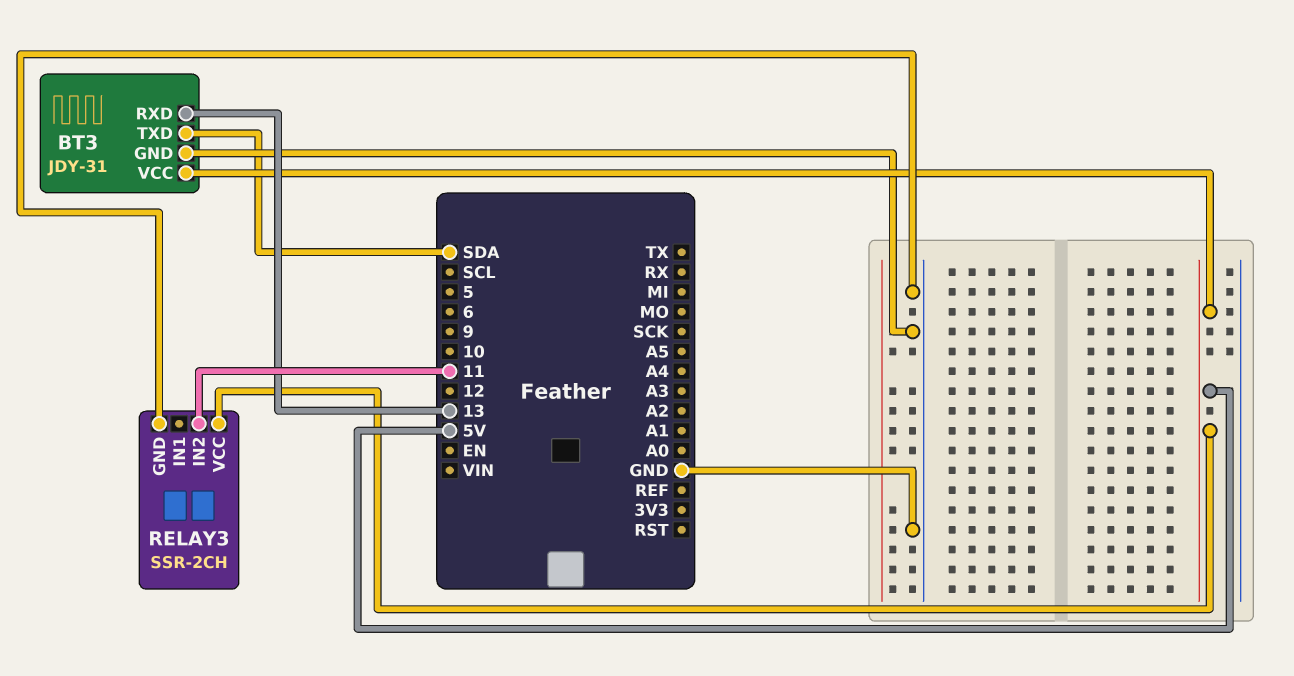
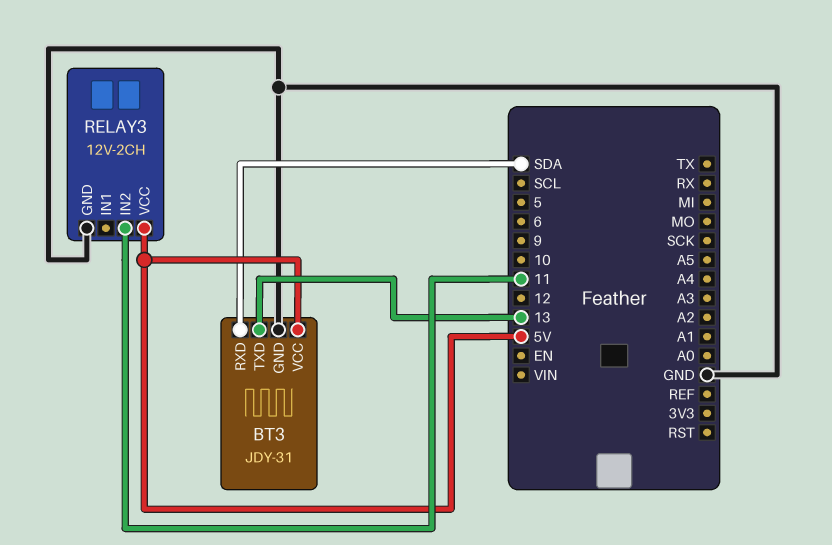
BT3 pin RXD: 13 -> SDA
BT3 pin TXD: SDA -> 13
RELAY3: SSR-2CH -> 12V-2CH

